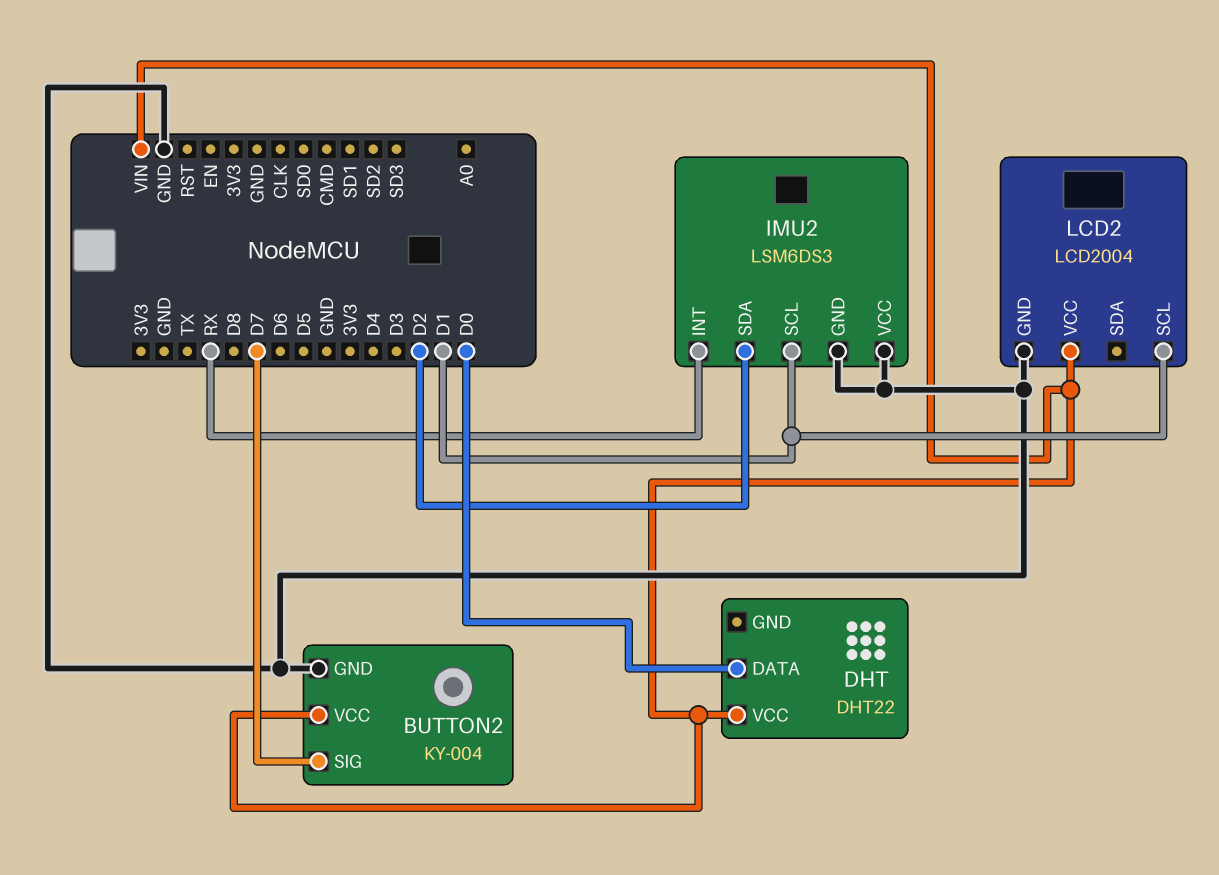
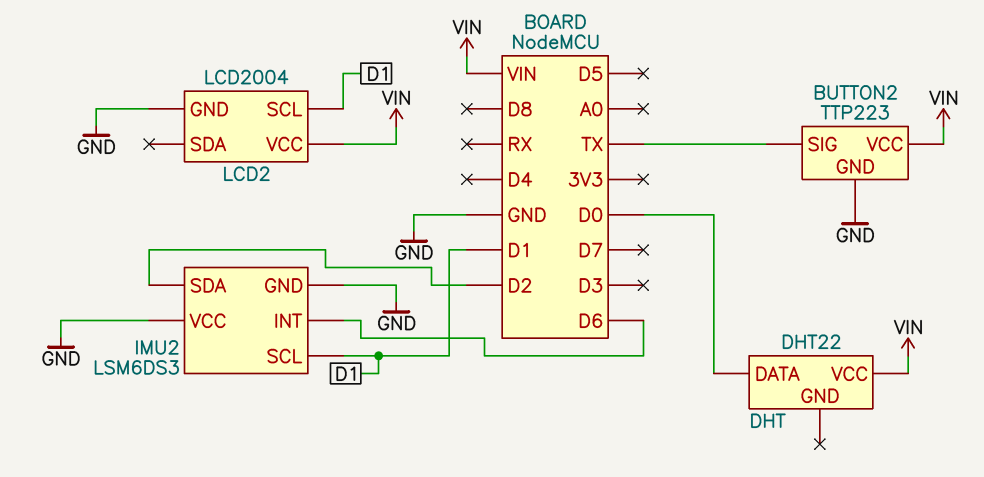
BUTTON2: KY-004 -> TTP223
BUTTON2 pin SIG: D7 -> TX
IMU2 pin INT: RX -> D6

